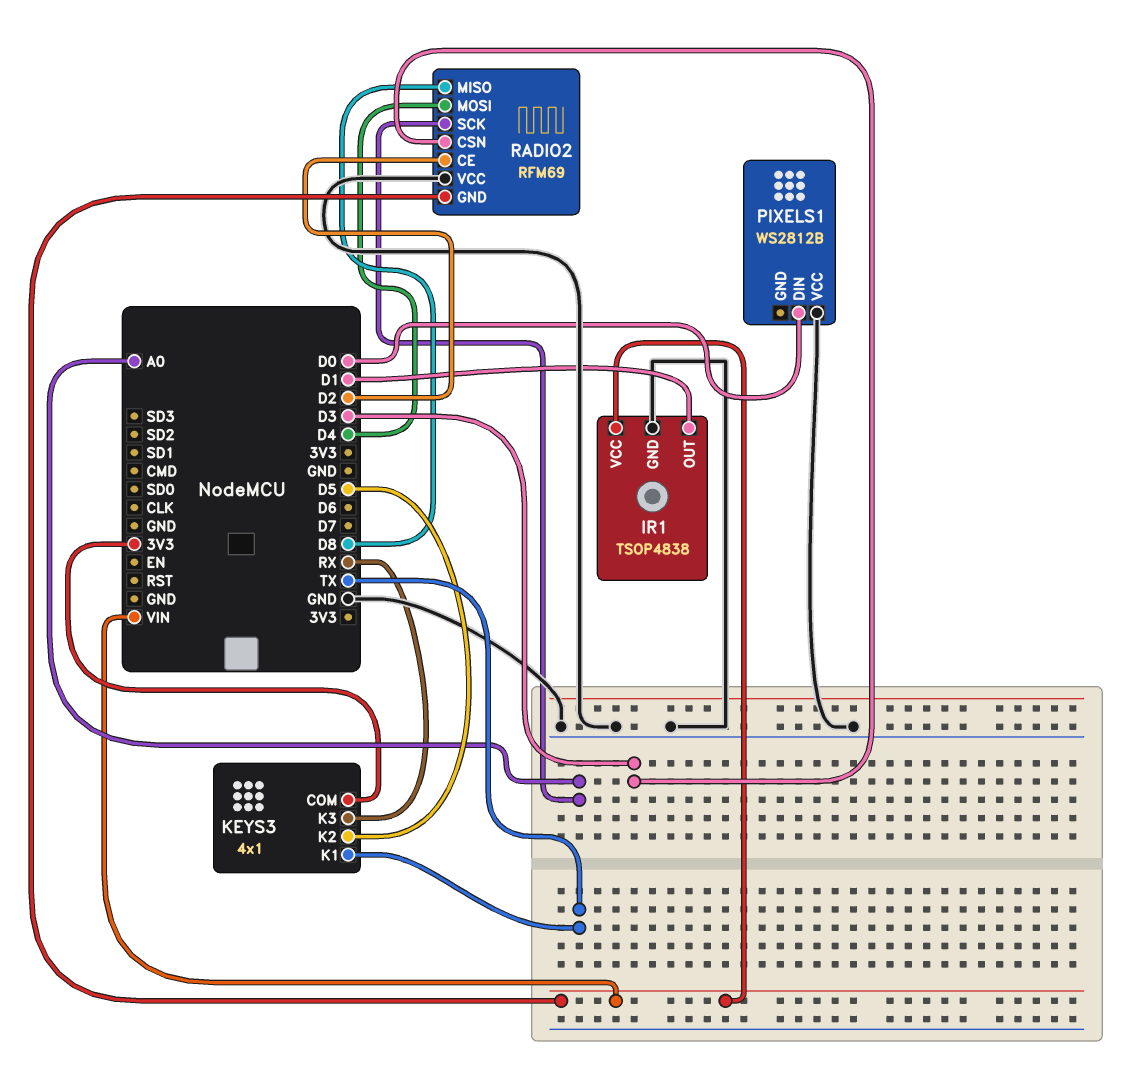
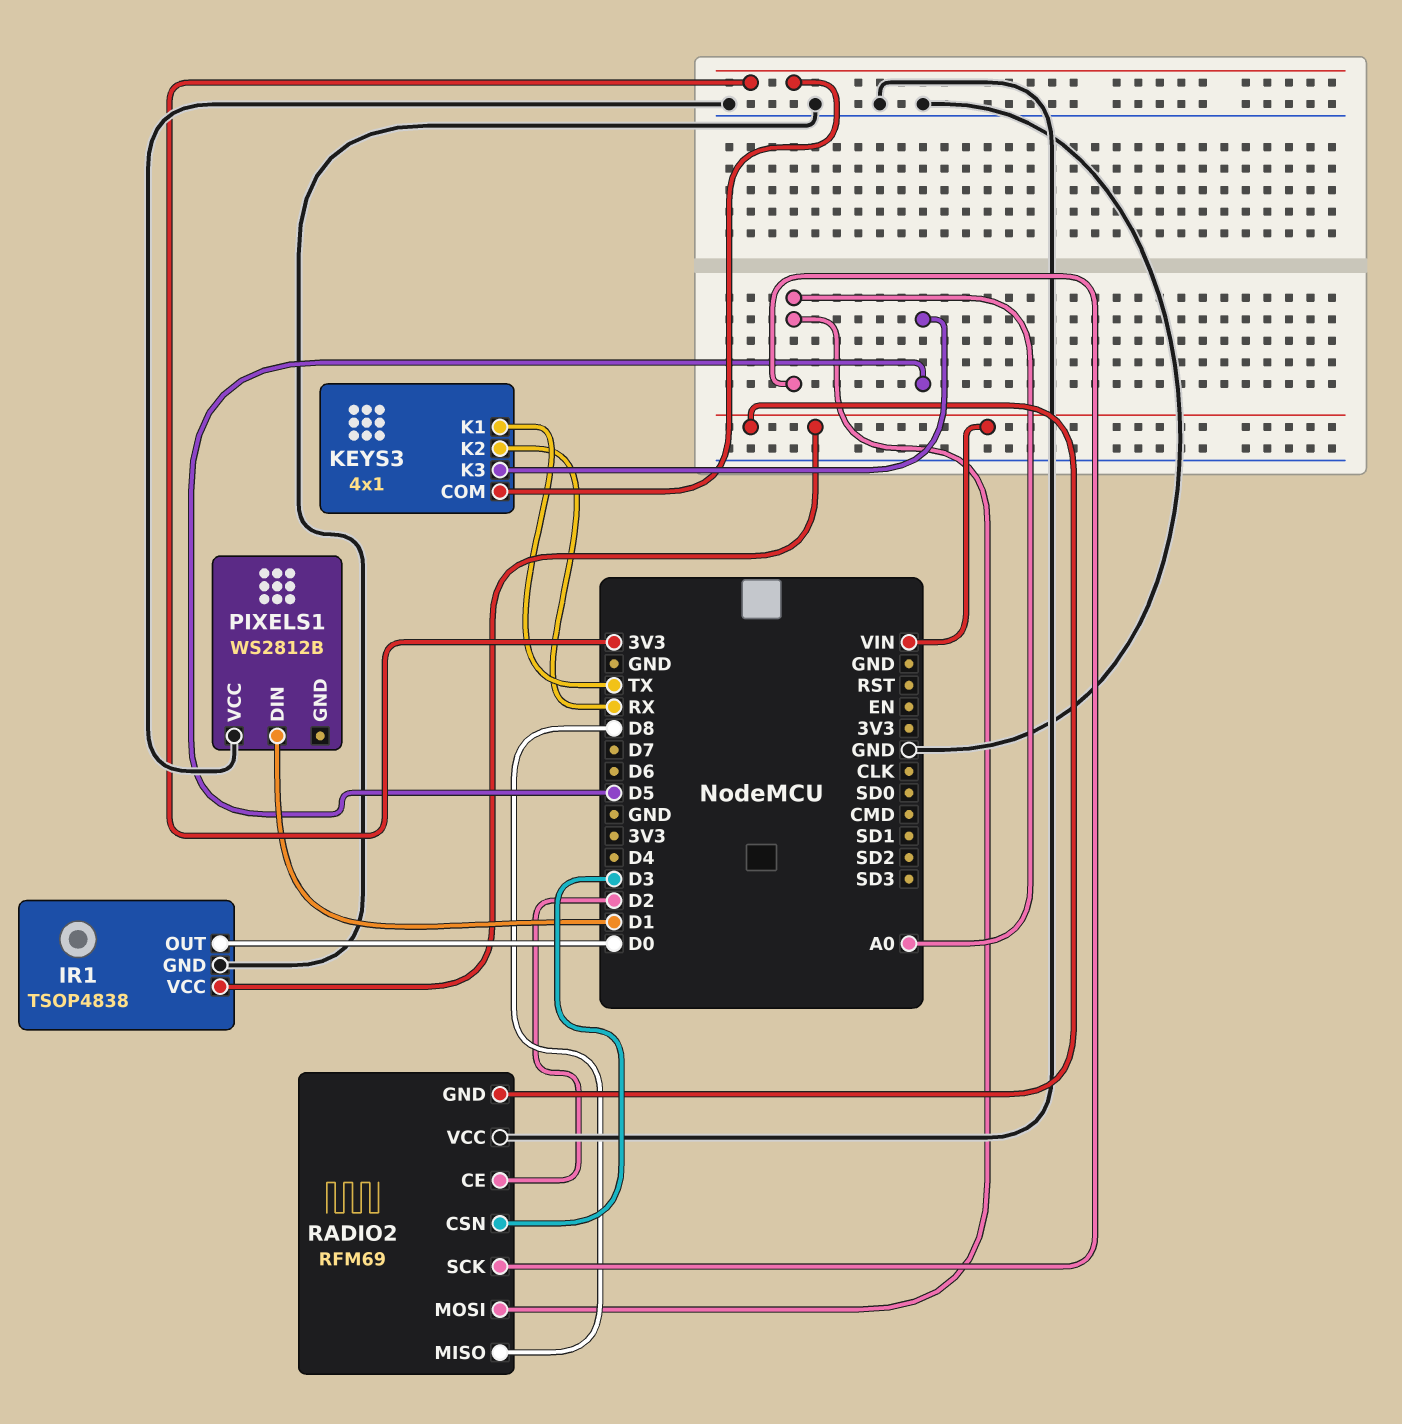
IR1 pin OUT: D1 -> D0
KEYS3 pin K2: D5 -> RX
KEYS3 pin K3: RX -> D5
PIXELS1 pin DIN: D0 -> D1
RADIO2 pin MOSI: D4 -> A0

